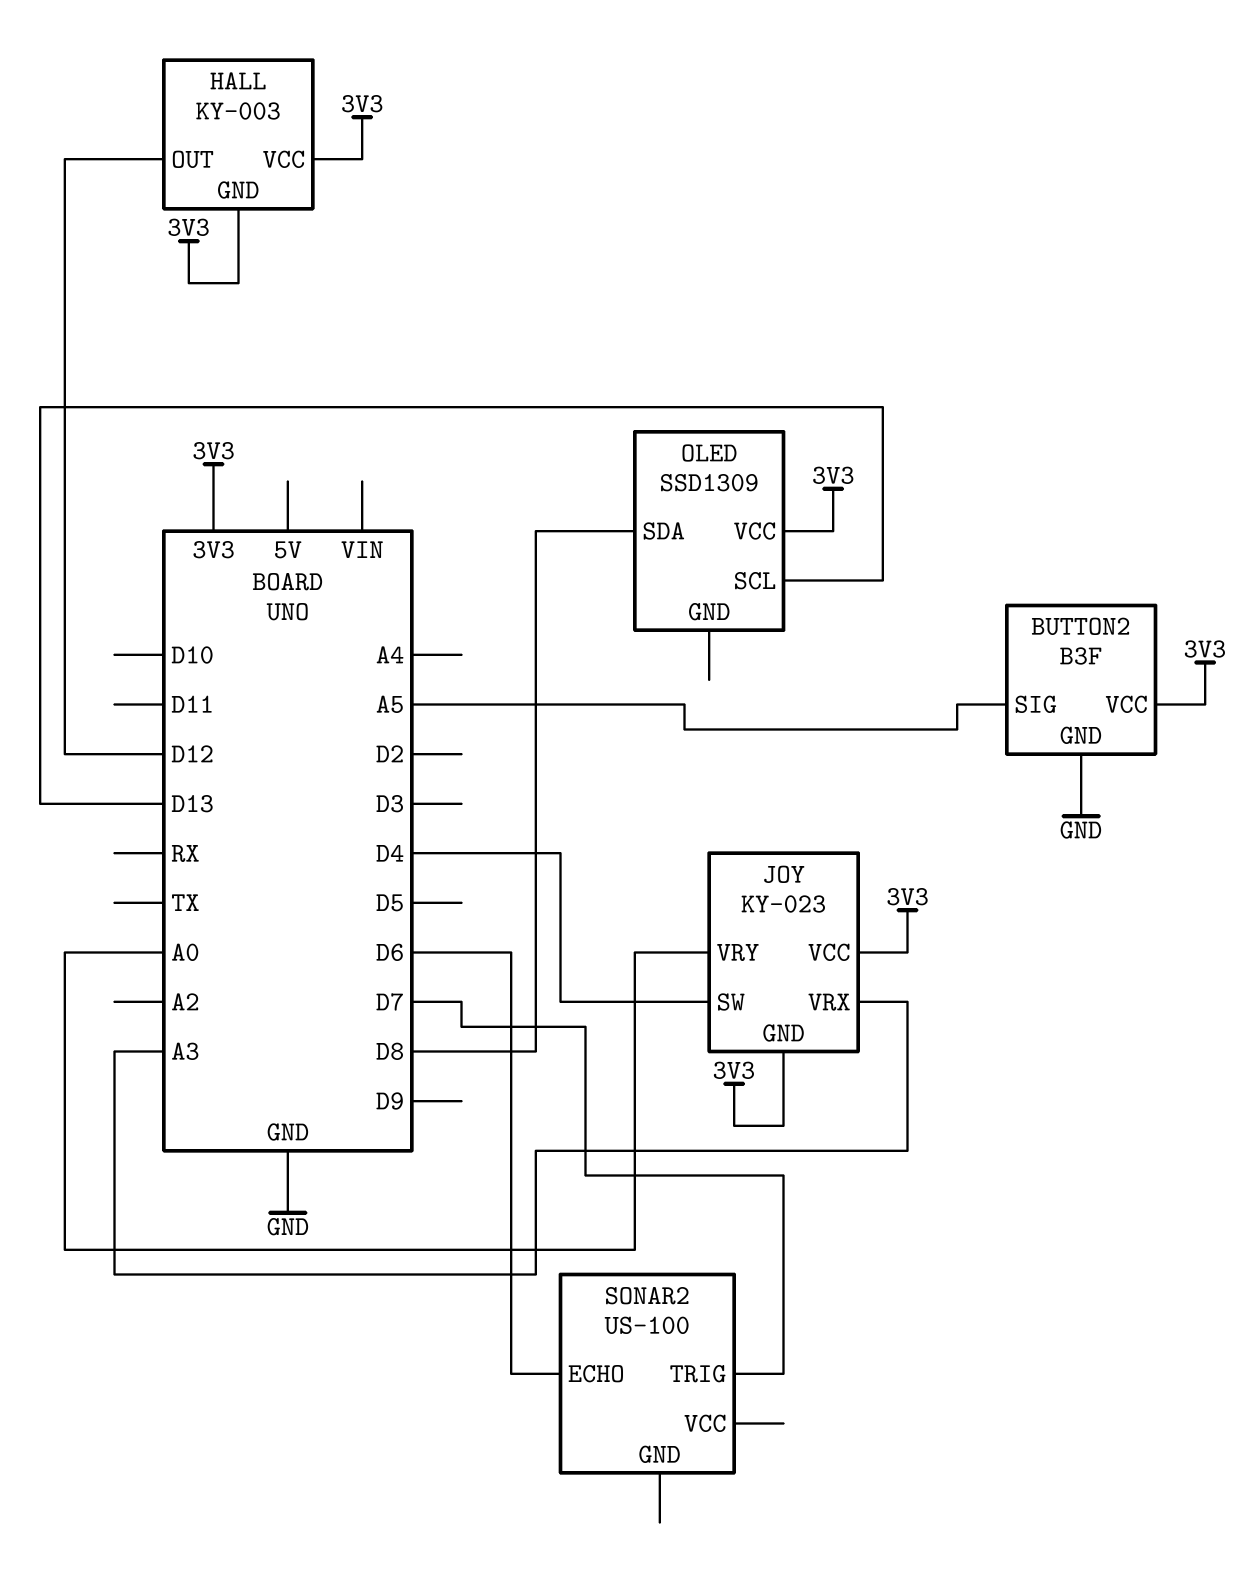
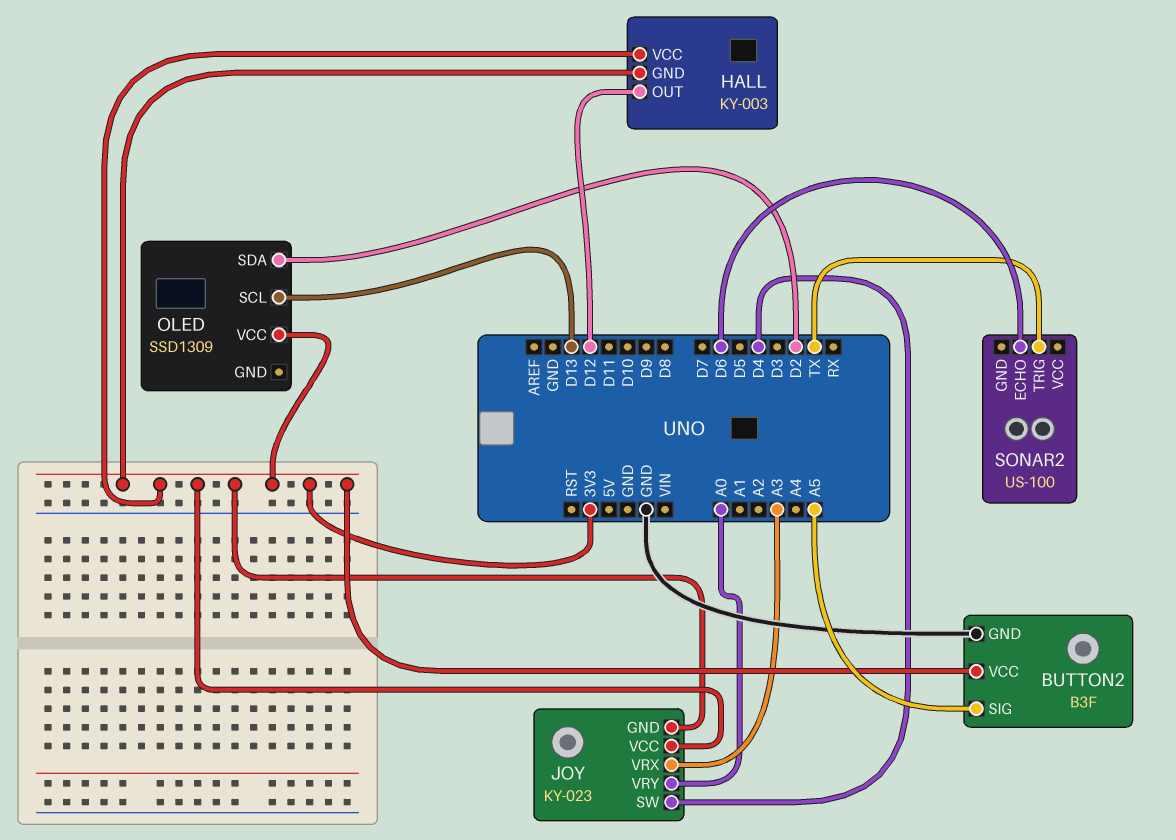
OLED pin SDA: D8 -> D2
SONAR2 pin TRIG: D7 -> TX

